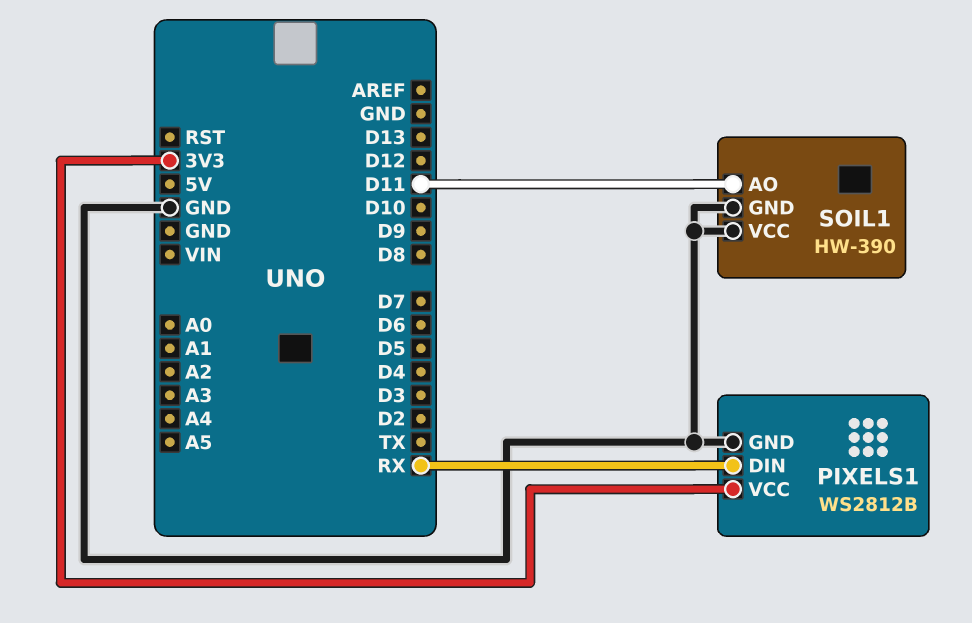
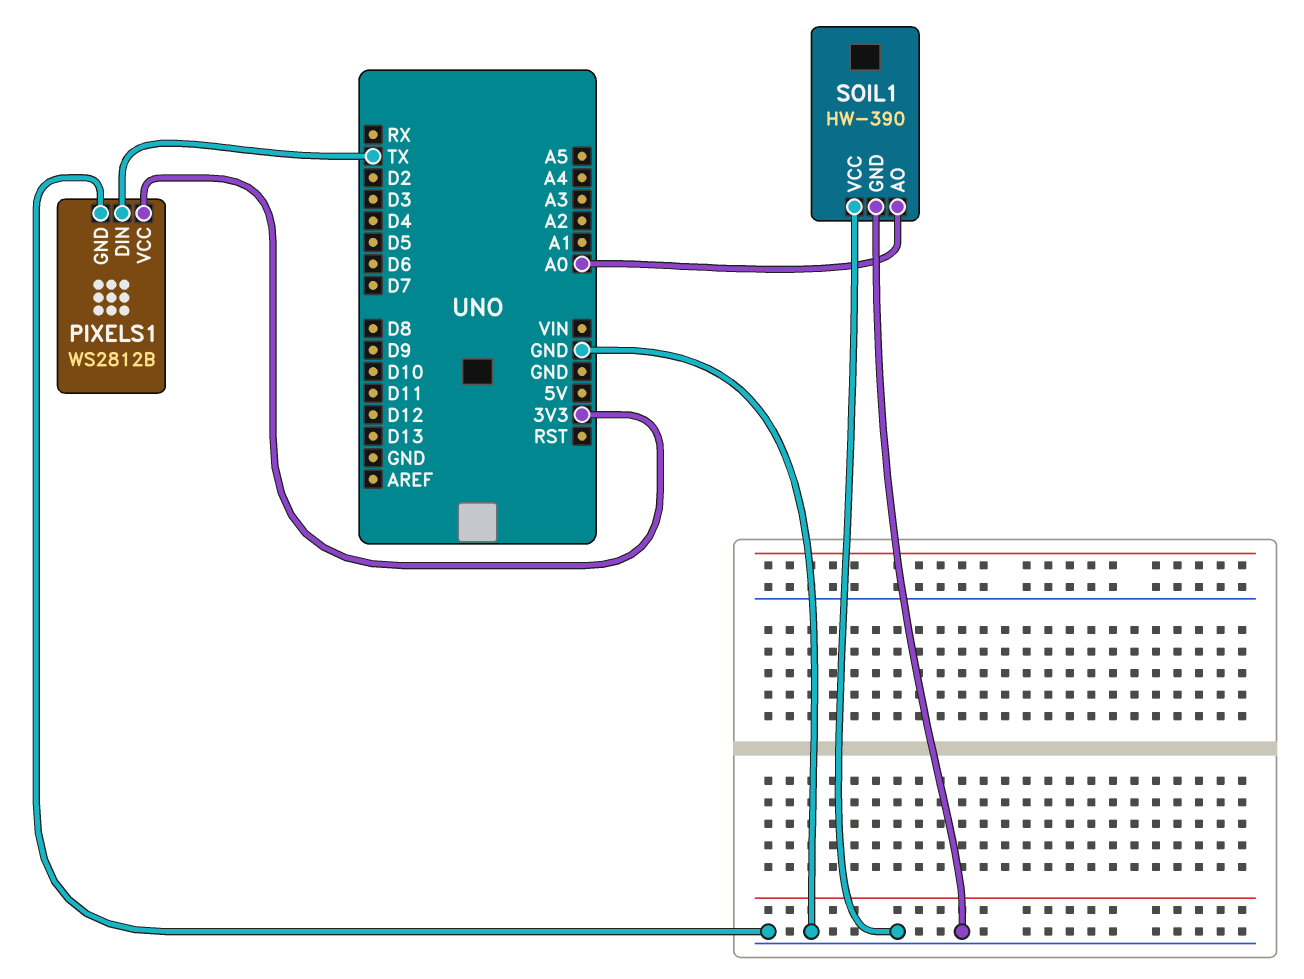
PIXELS1 pin DIN: RX -> TX
SOIL1 pin AO: D11 -> A0

